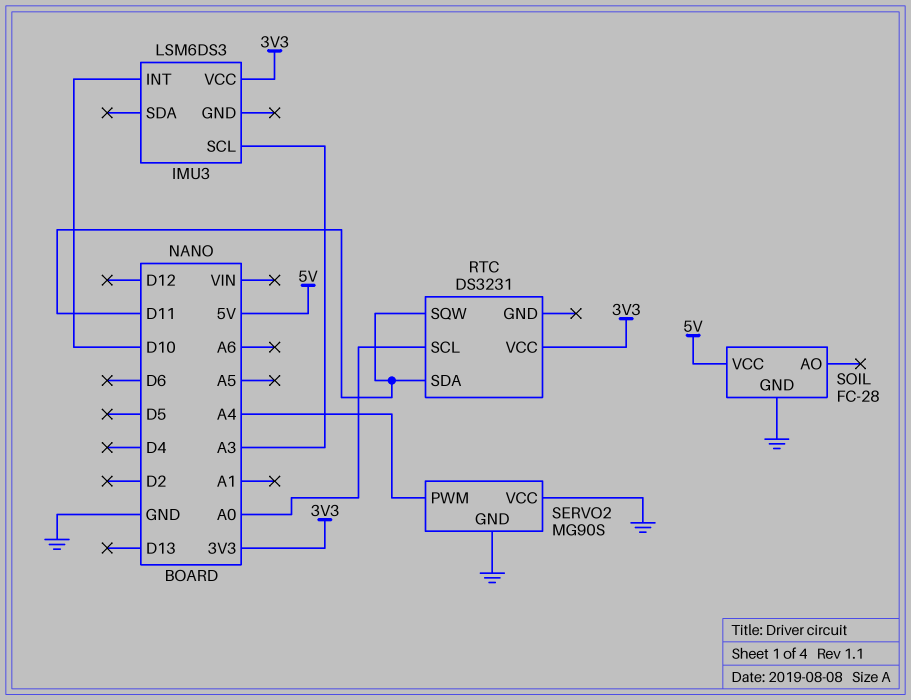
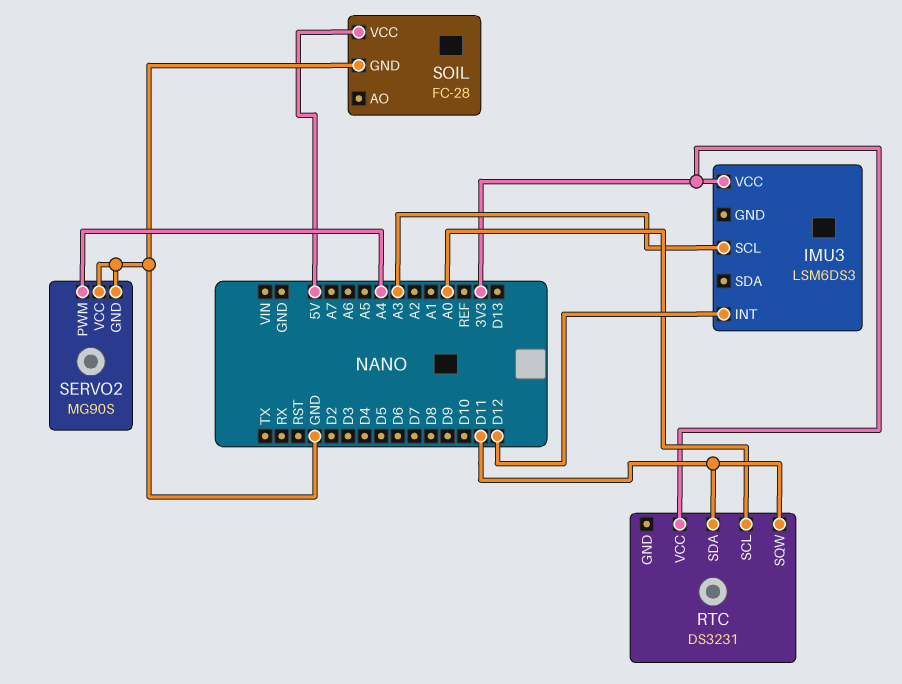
IMU3 pin INT: D10 -> D12

